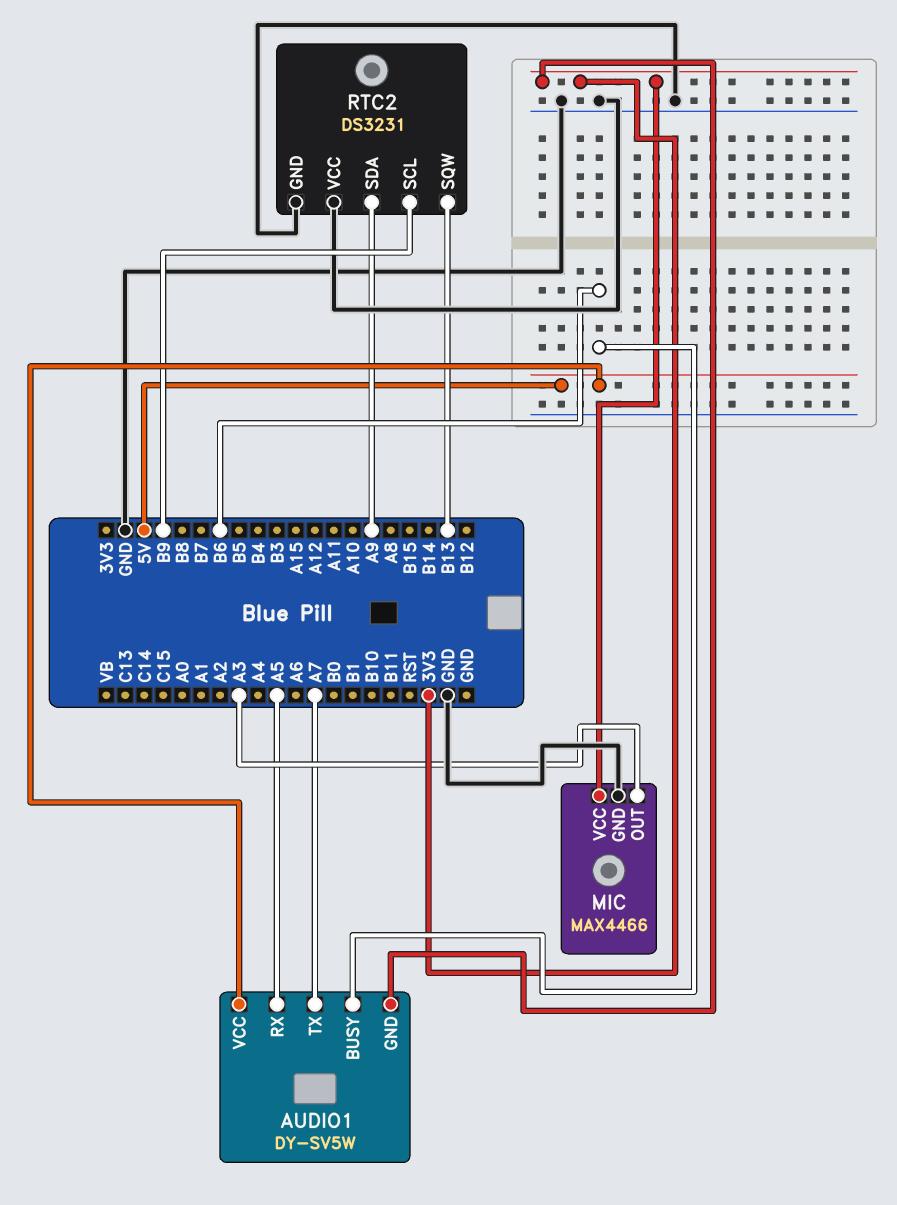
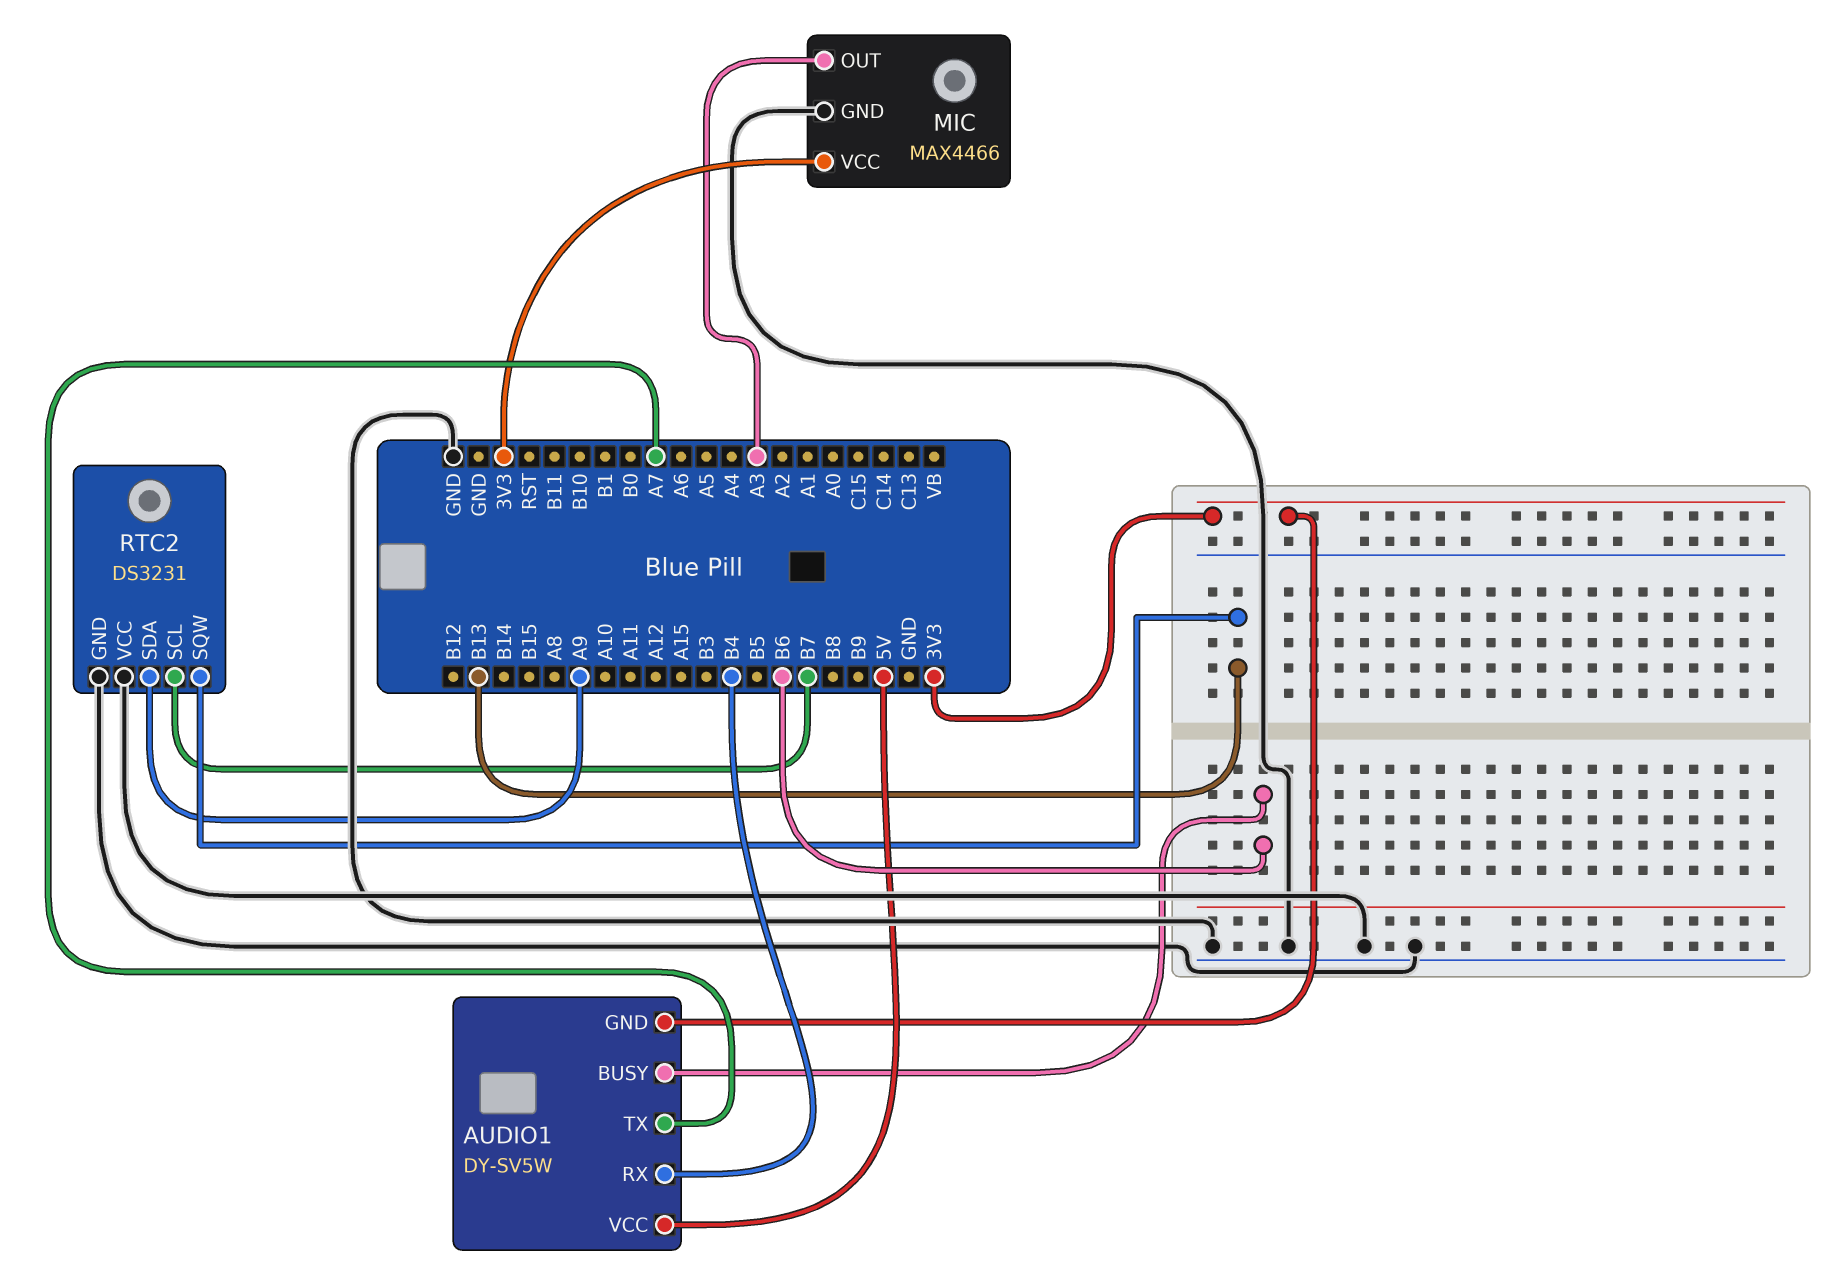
AUDIO1 pin RX: A5 -> B4
RTC2 pin SCL: B9 -> B7

